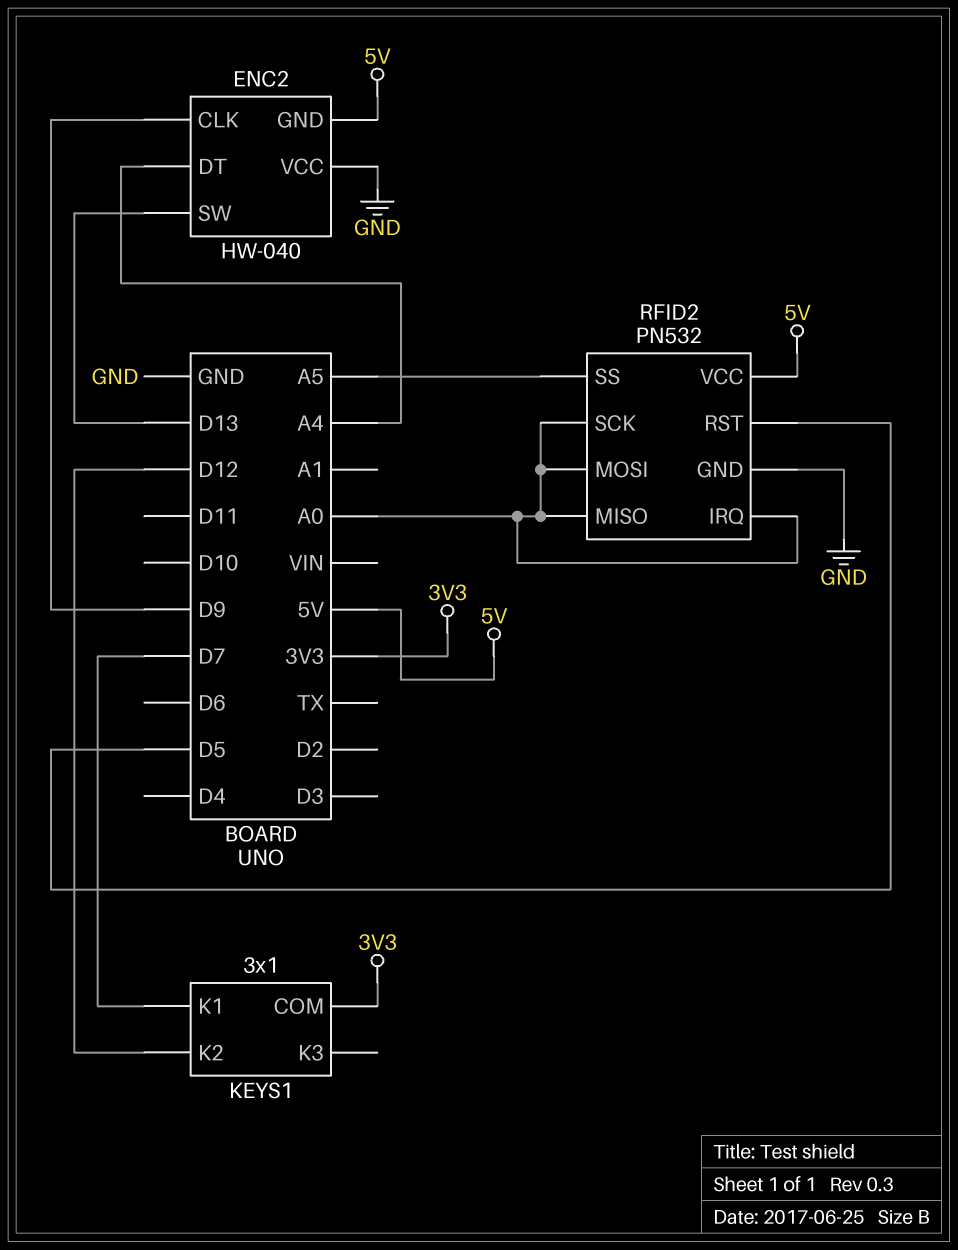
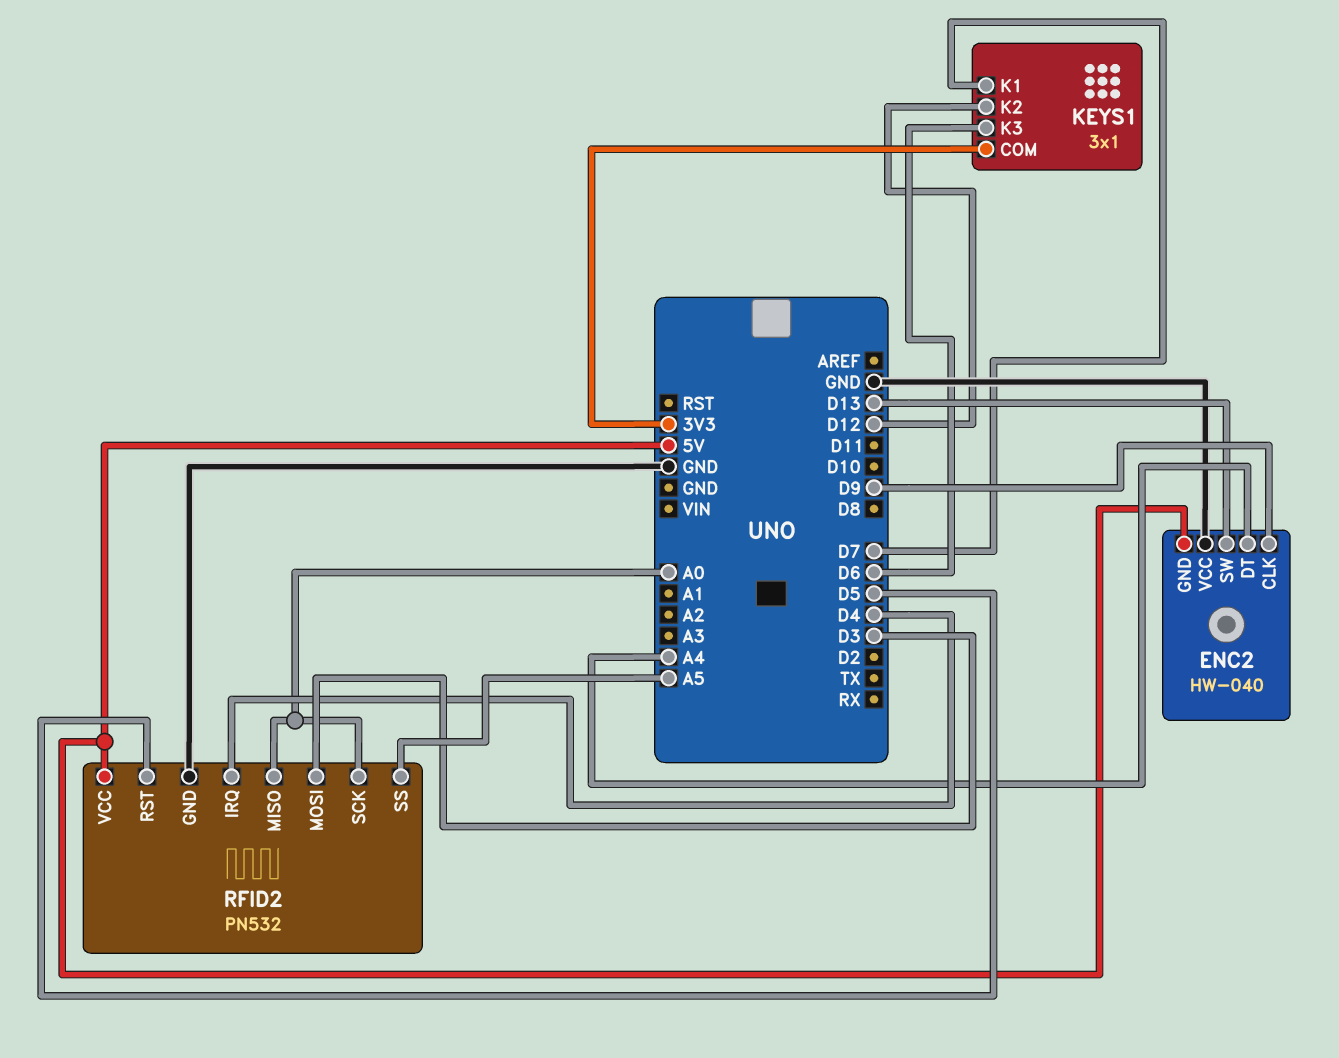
KEYS1 pin K3: none -> D6
RFID2 pin IRQ: A0 -> D4
RFID2 pin MOSI: A0 -> D3

